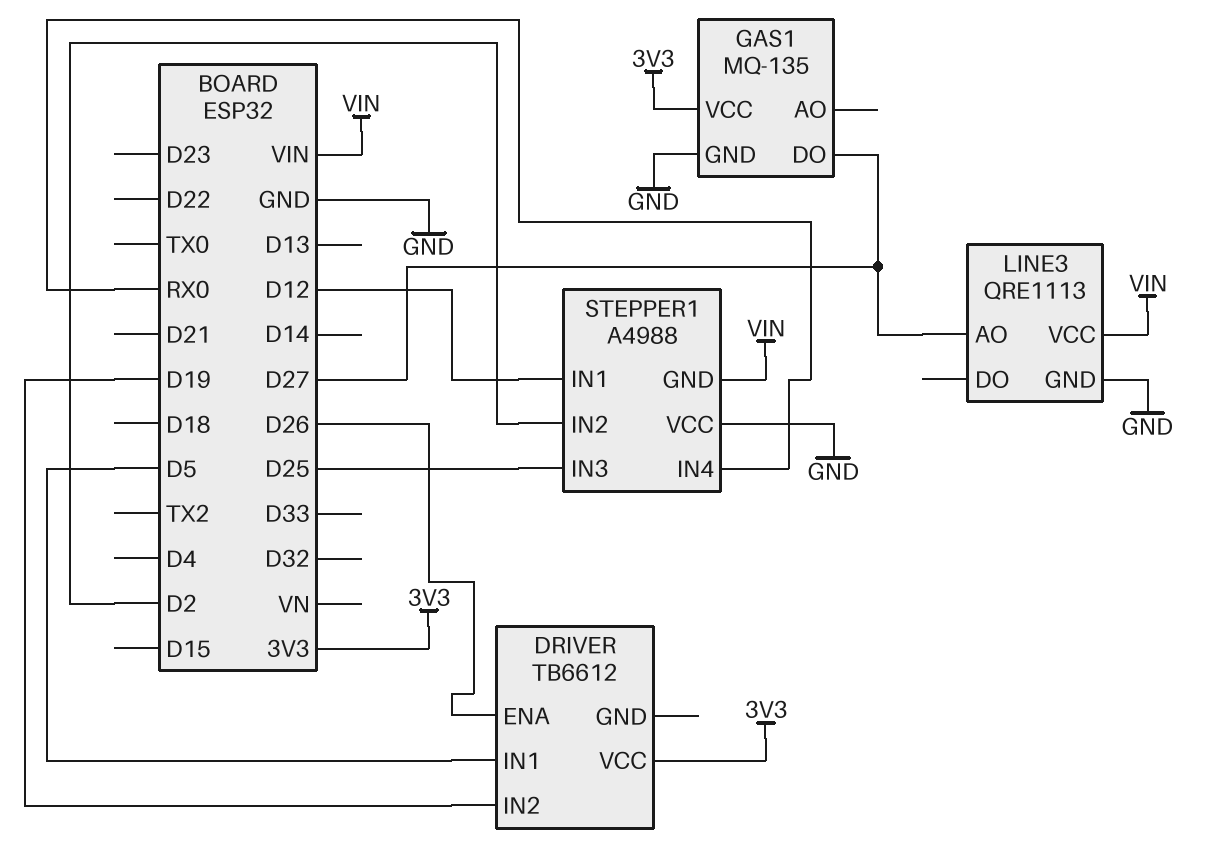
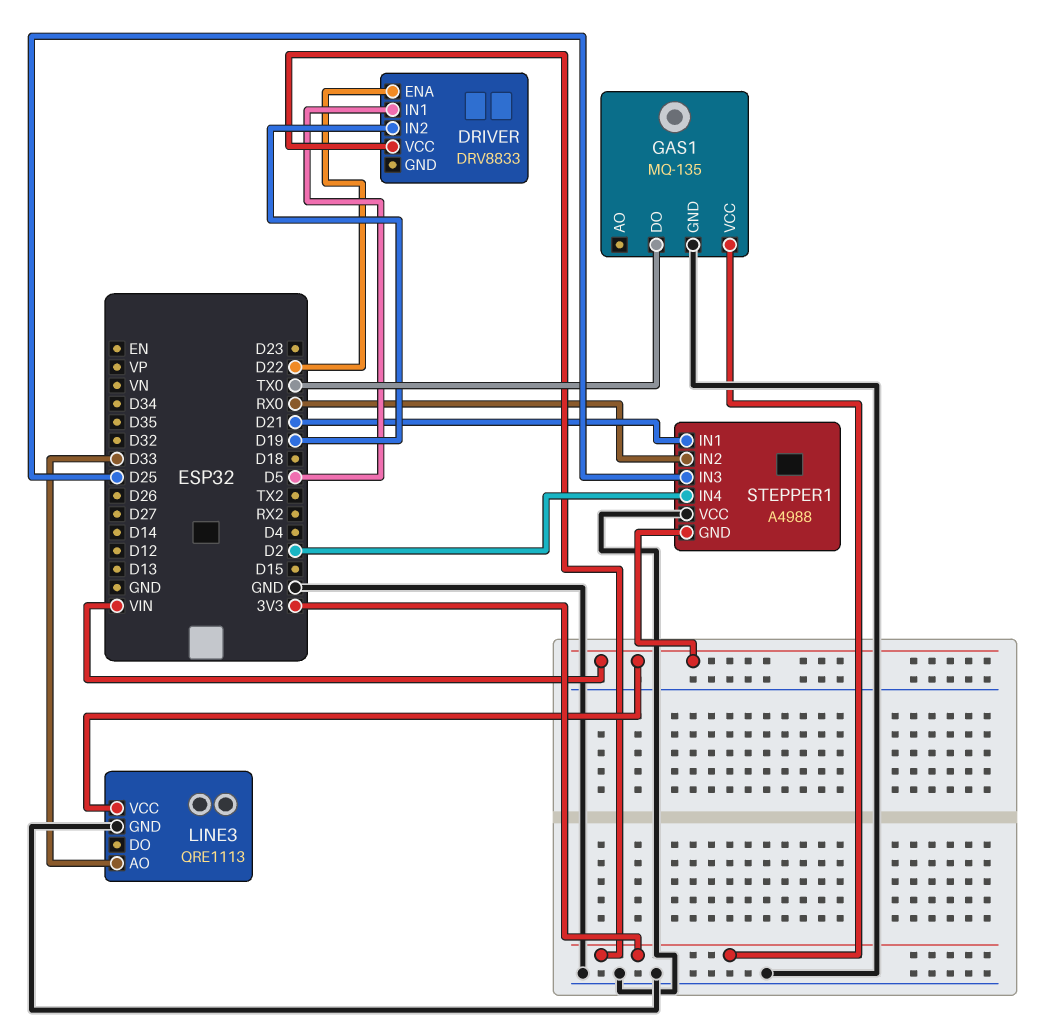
DRIVER: TB6612 -> DRV8833
DRIVER pin ENA: D26 -> D22
GAS1 pin DO: D27 -> TX0
LINE3 pin AO: D27 -> D33
STEPPER1 pin IN1: D12 -> D21
STEPPER1 pin IN2: D2 -> RX0
STEPPER1 pin IN4: RX0 -> D2

